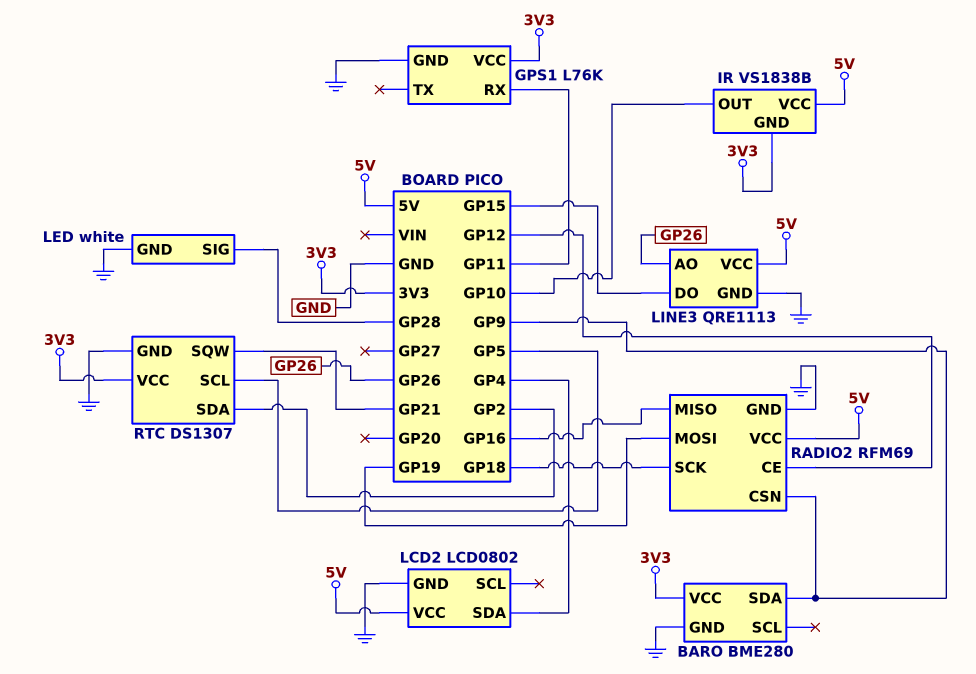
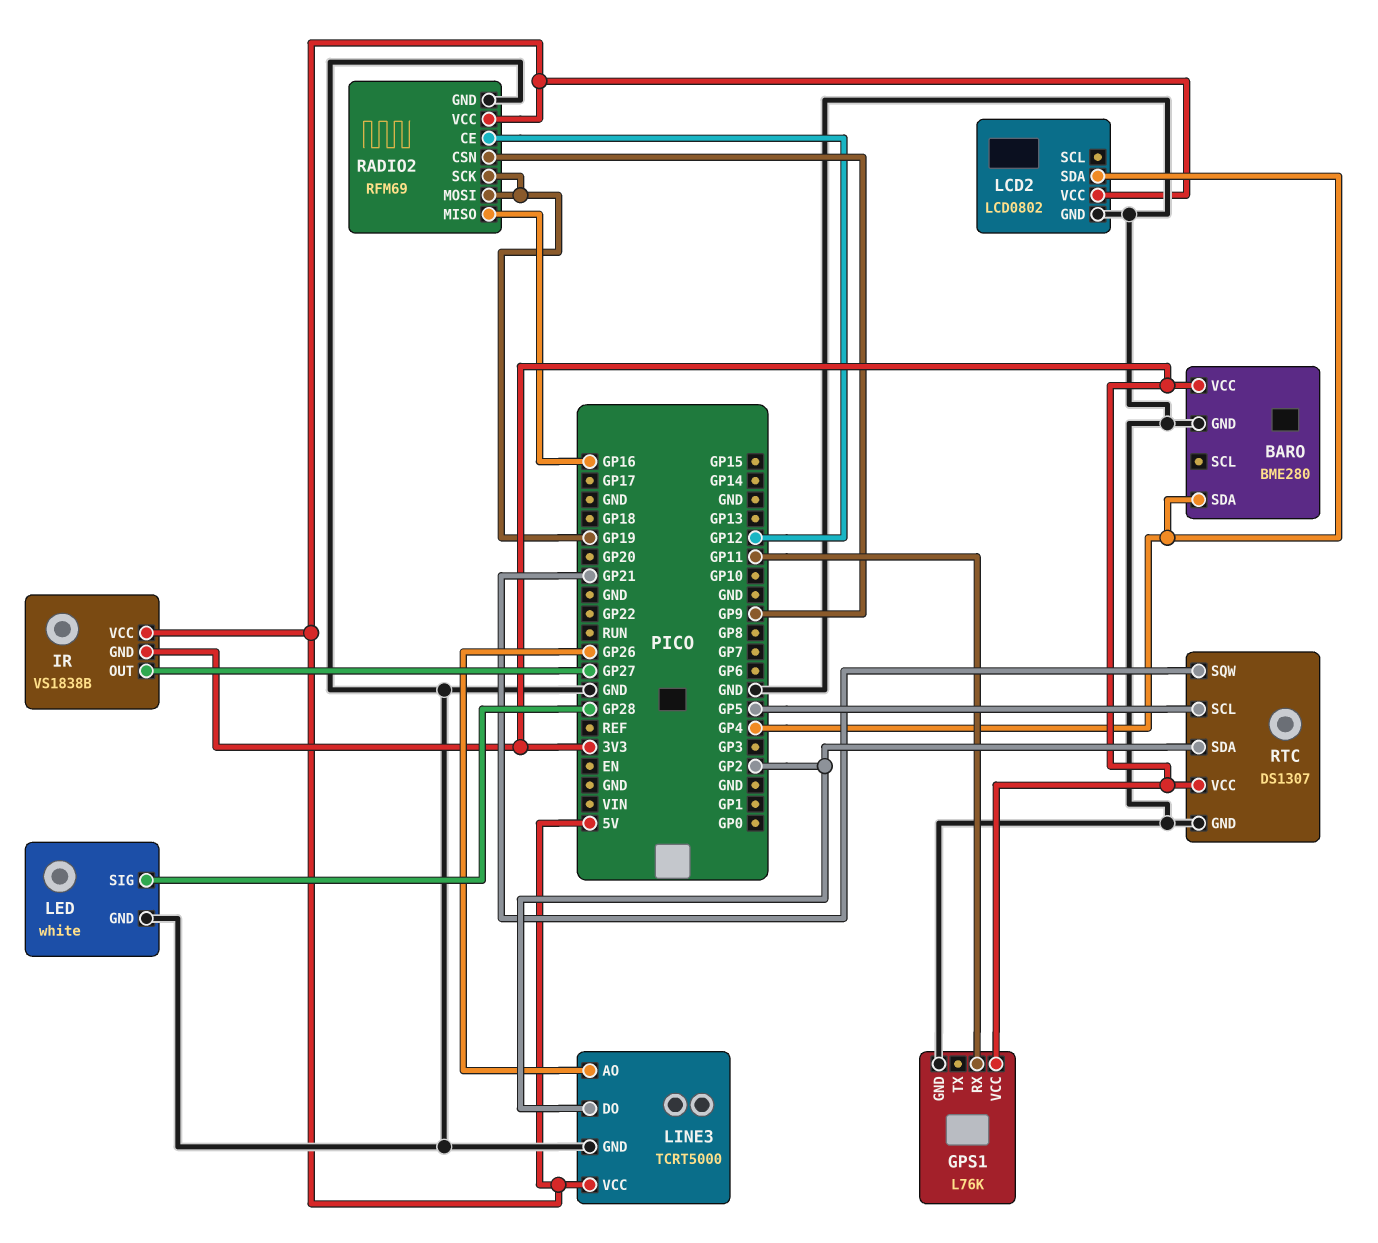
BARO pin SDA: GP9 -> GP4
IR pin OUT: GP10 -> GP27
LINE3: QRE1113 -> TCRT5000
LINE3 pin DO: GP15 -> GP2
RADIO2 pin SCK: GP18 -> GP19

